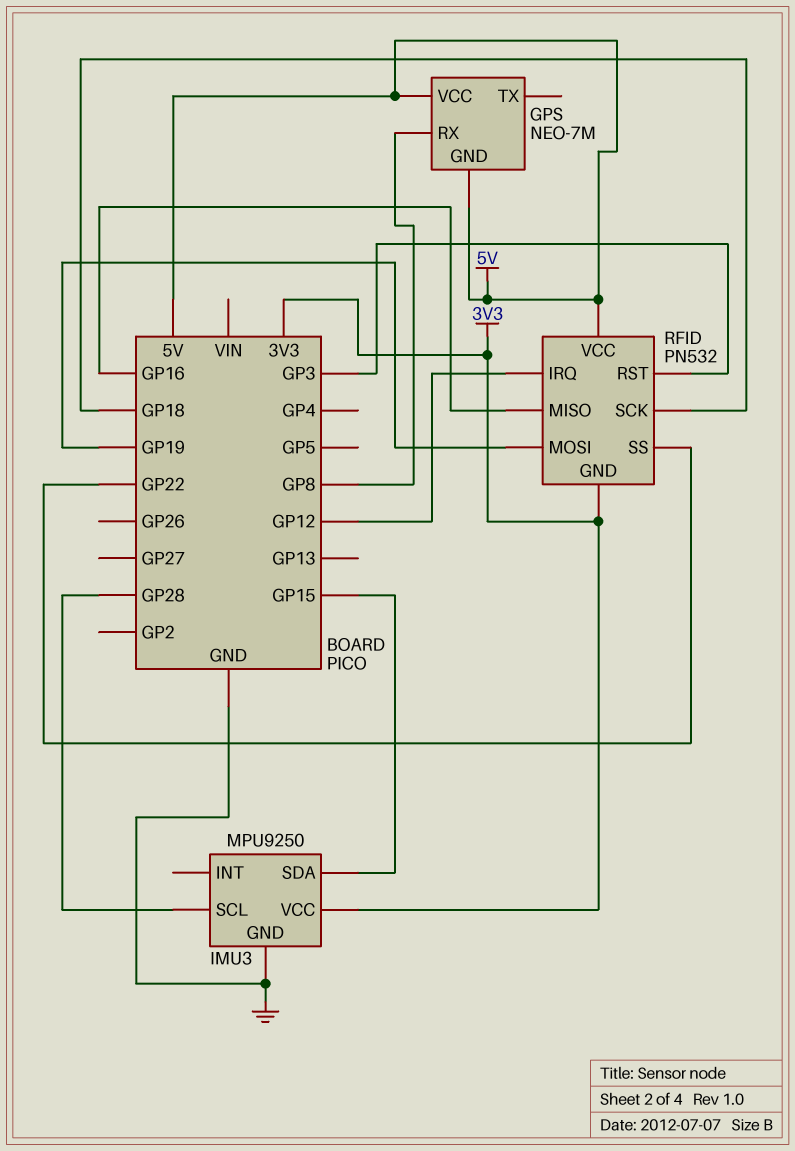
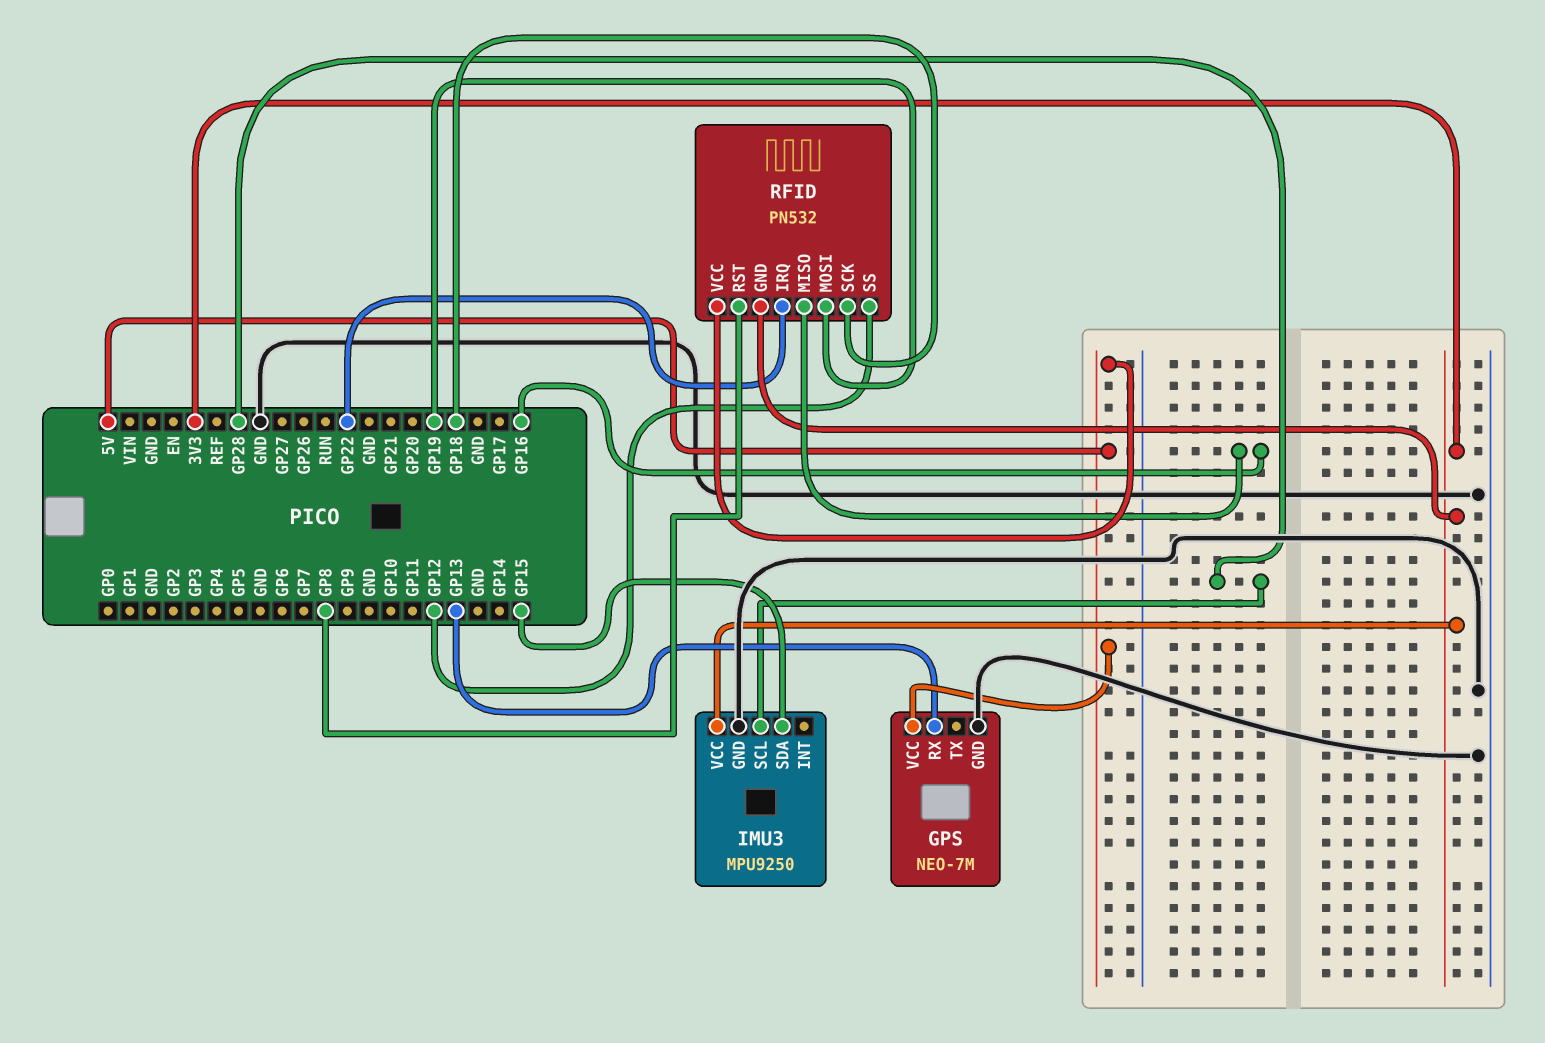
GPS pin GND: 5V -> GND
GPS pin RX: GP8 -> GP13
RFID pin IRQ: GP12 -> GP22
RFID pin RST: GP3 -> GP8
RFID pin SS: GP22 -> GP12

